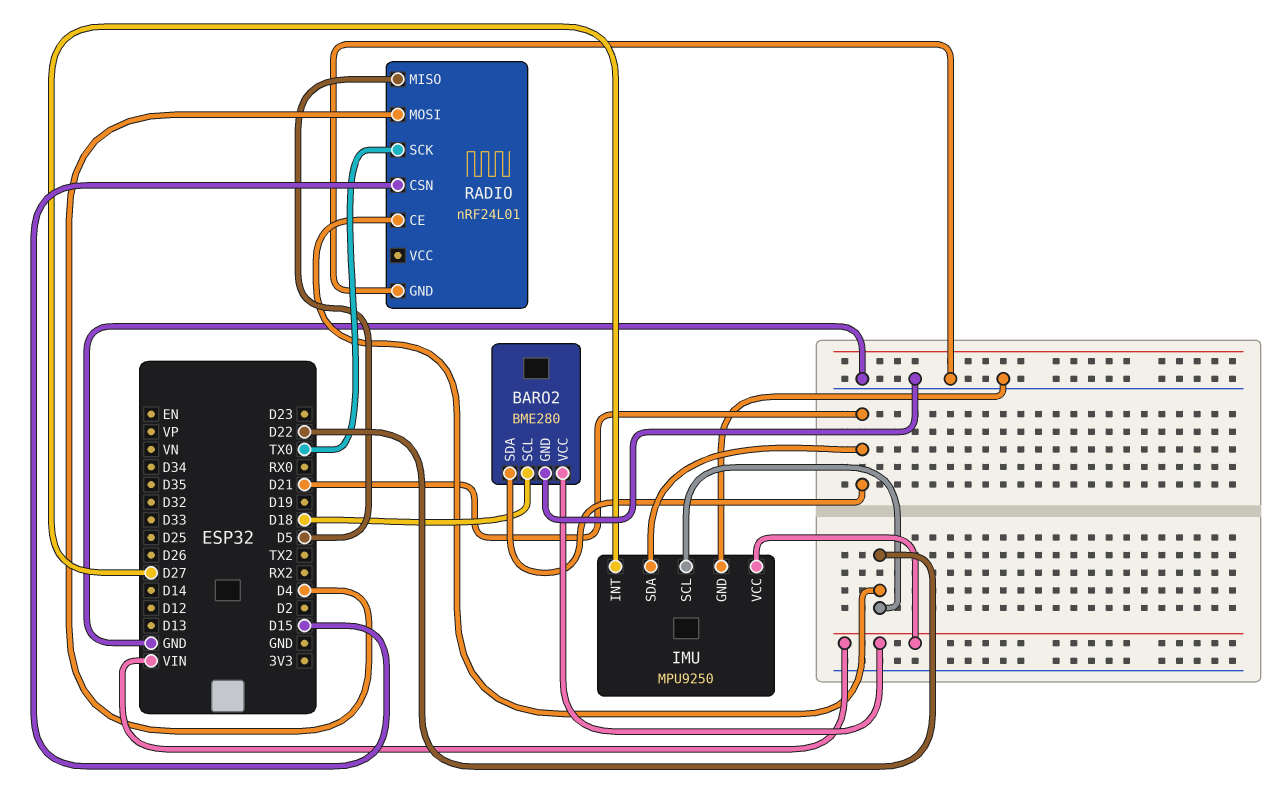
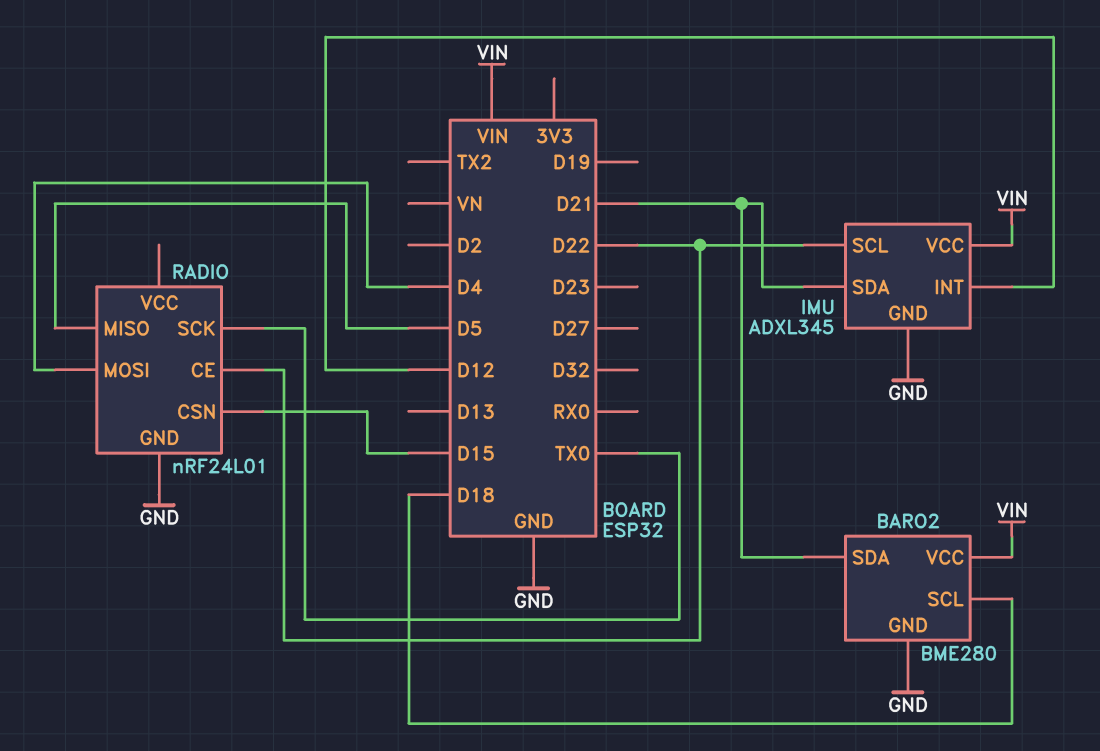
IMU: MPU9250 -> ADXL345
IMU pin INT: D27 -> D12

